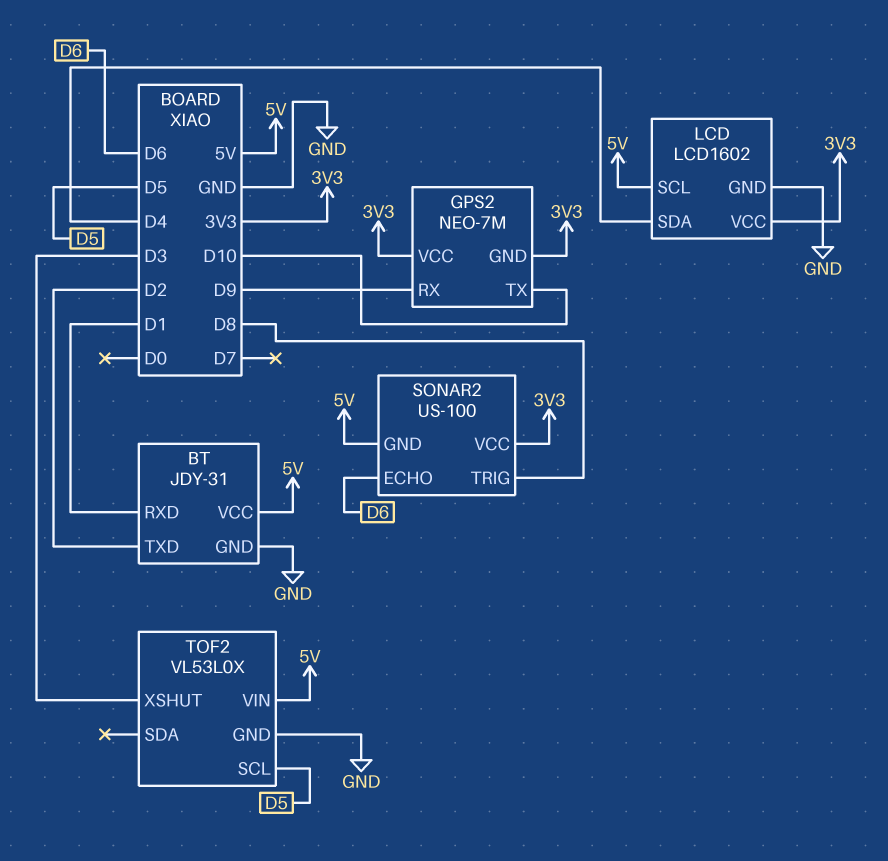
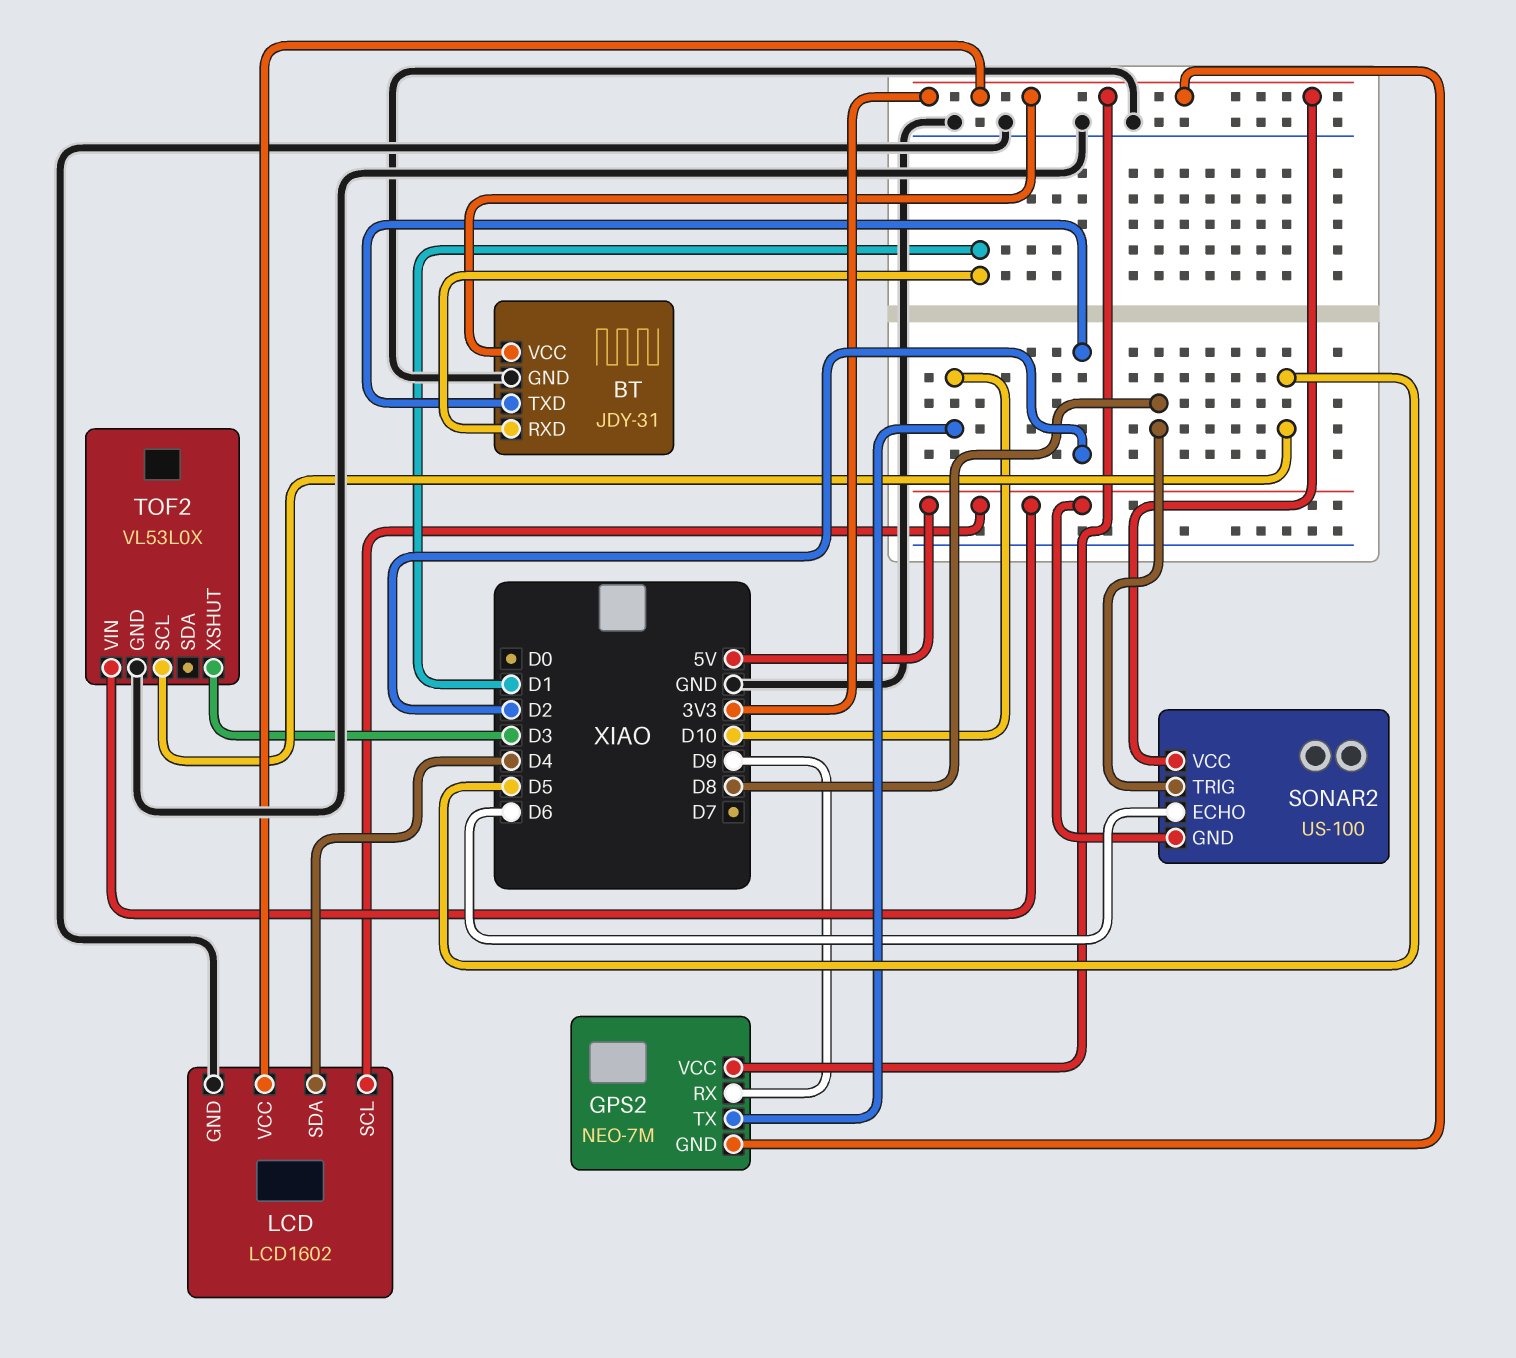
BT pin VCC: 5V -> 3V3

